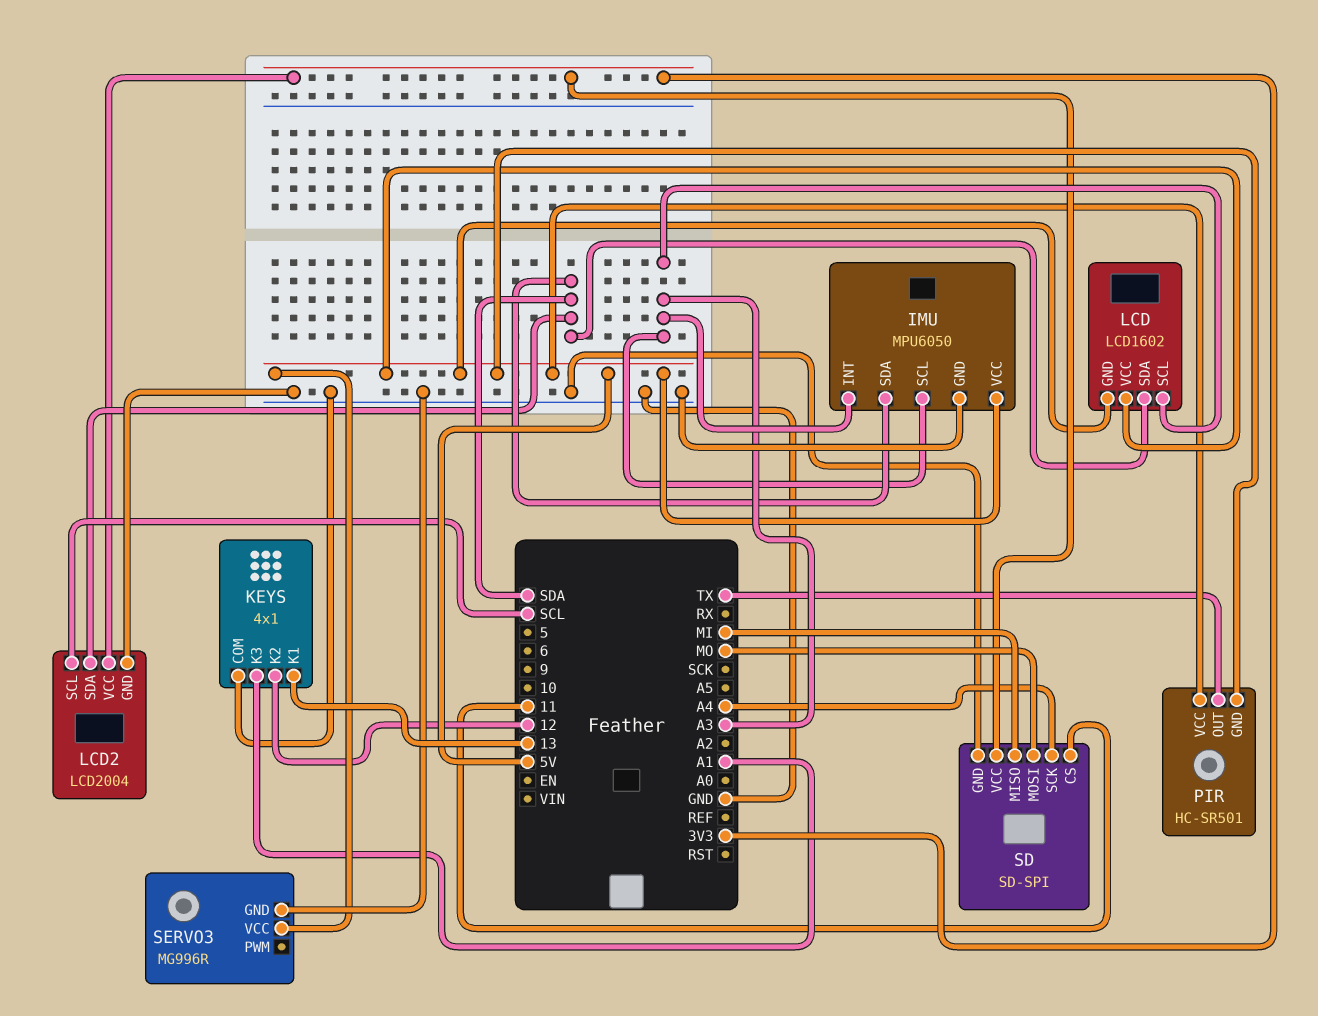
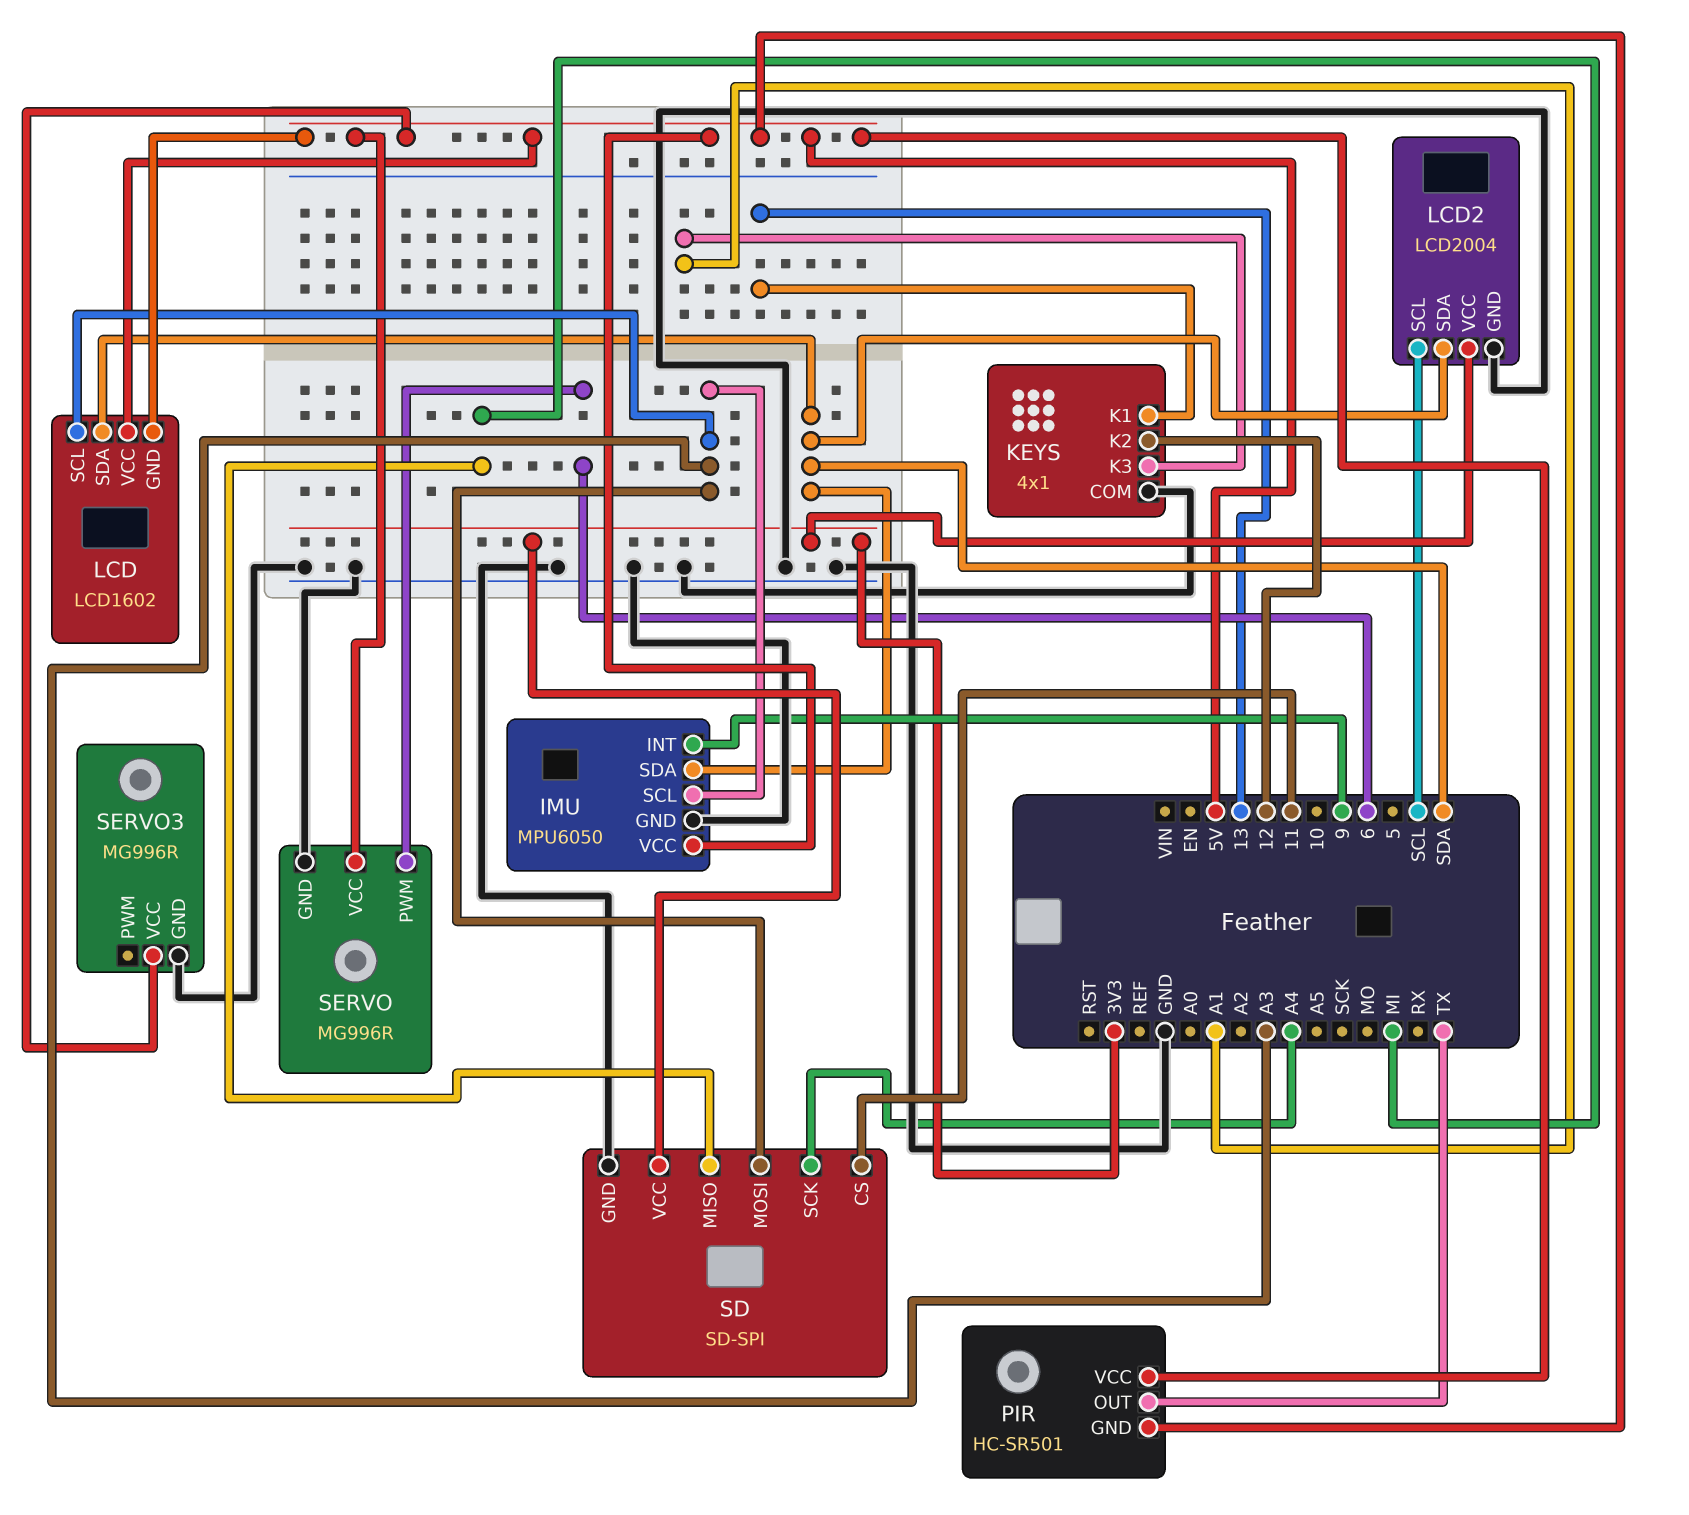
IMU pin INT: A3 -> 9
SD pin MOSI: MO -> A3
SERVO: none -> MG996R
SERVO pin GND: none -> GND
SERVO pin PWM: none -> 6
SERVO pin VCC: none -> 5V

